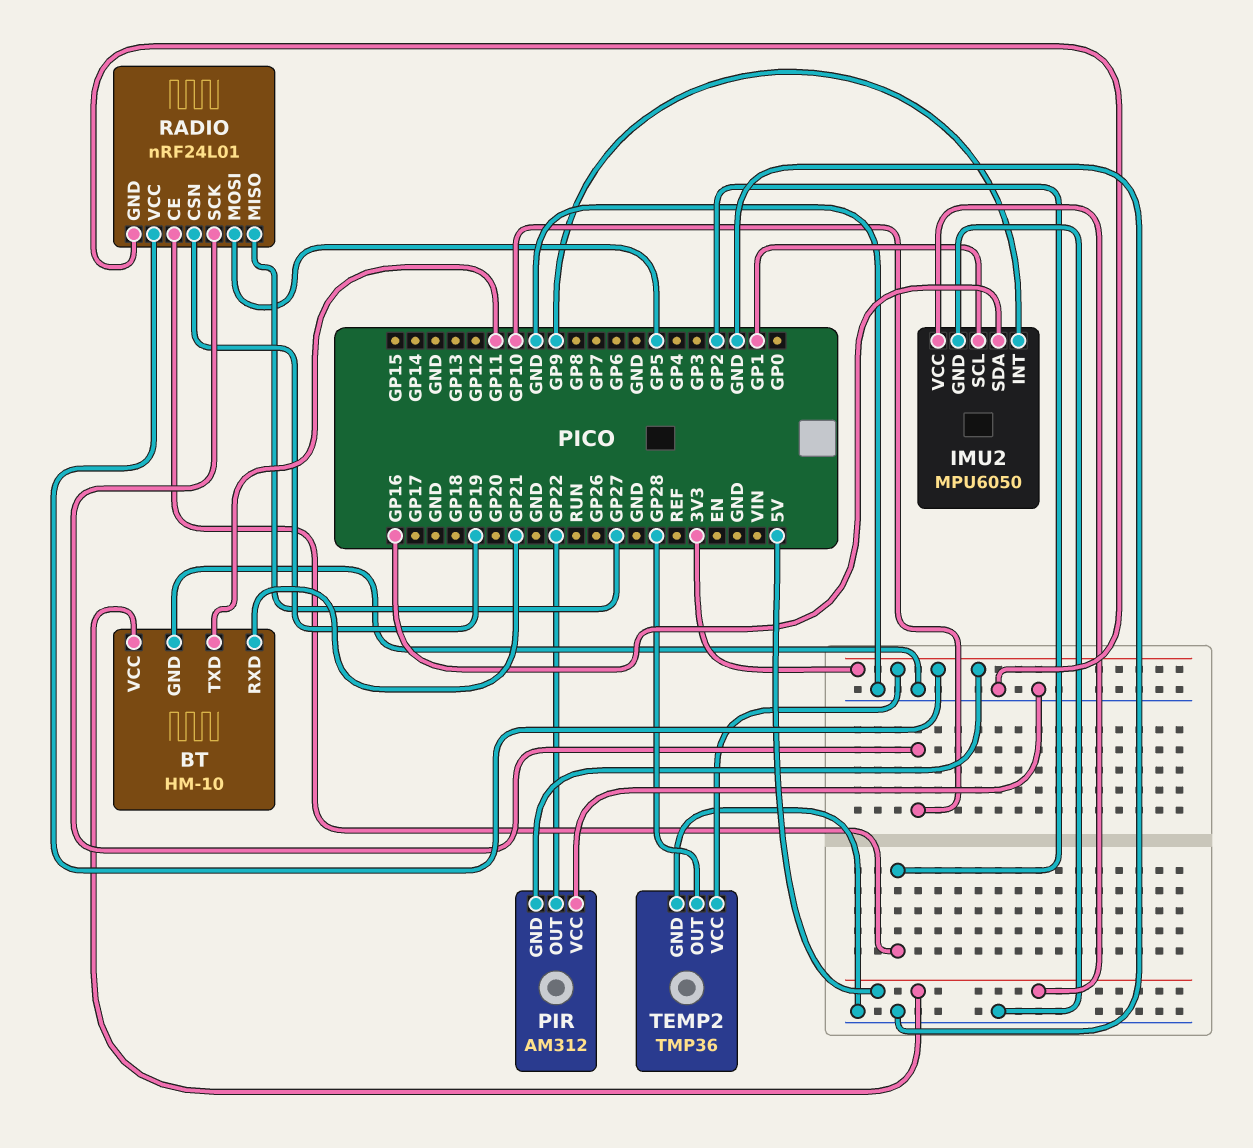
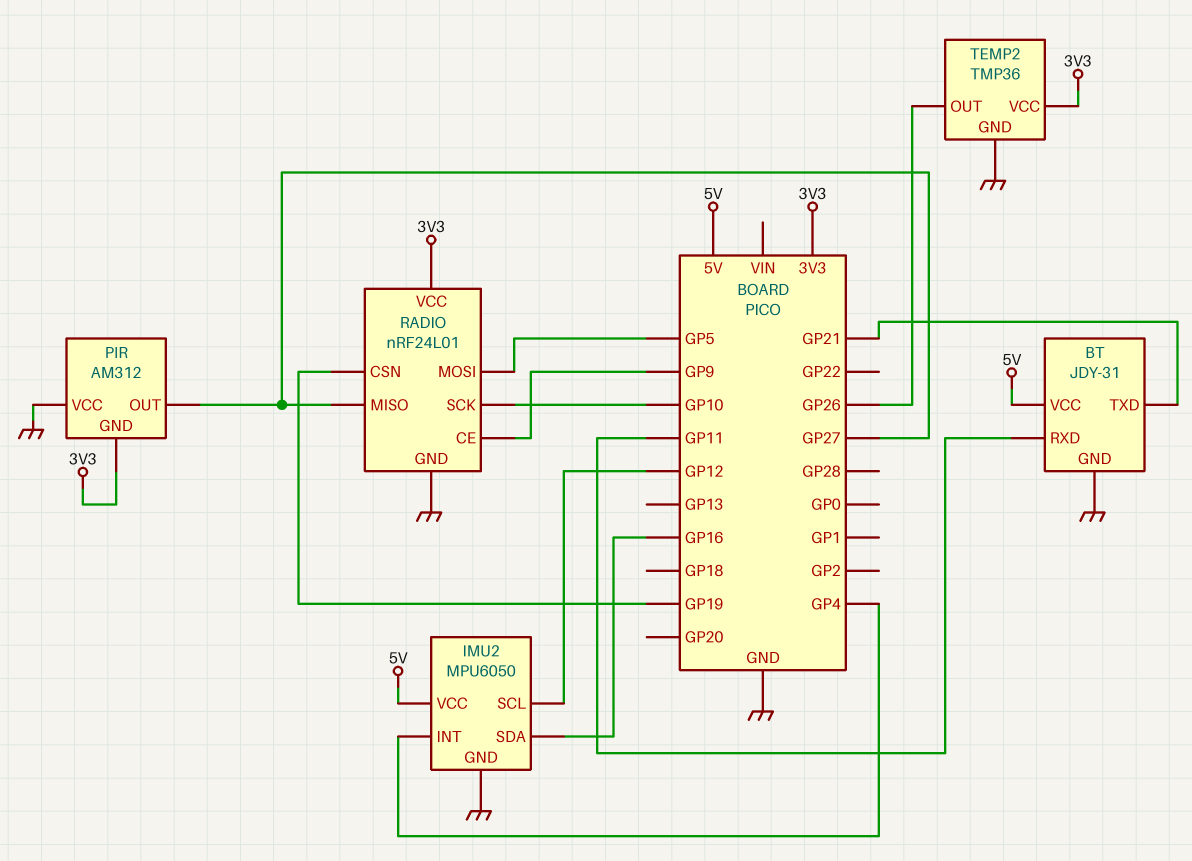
BT: HM-10 -> JDY-31
BT pin RXD: GP21 -> GP11
BT pin TXD: GP11 -> GP21
IMU2 pin INT: GP9 -> GP4
IMU2 pin SCL: GP1 -> GP12
PIR pin OUT: GP22 -> GP27
RADIO pin CE: GP2 -> GP9
TEMP2 pin OUT: GP28 -> GP26

